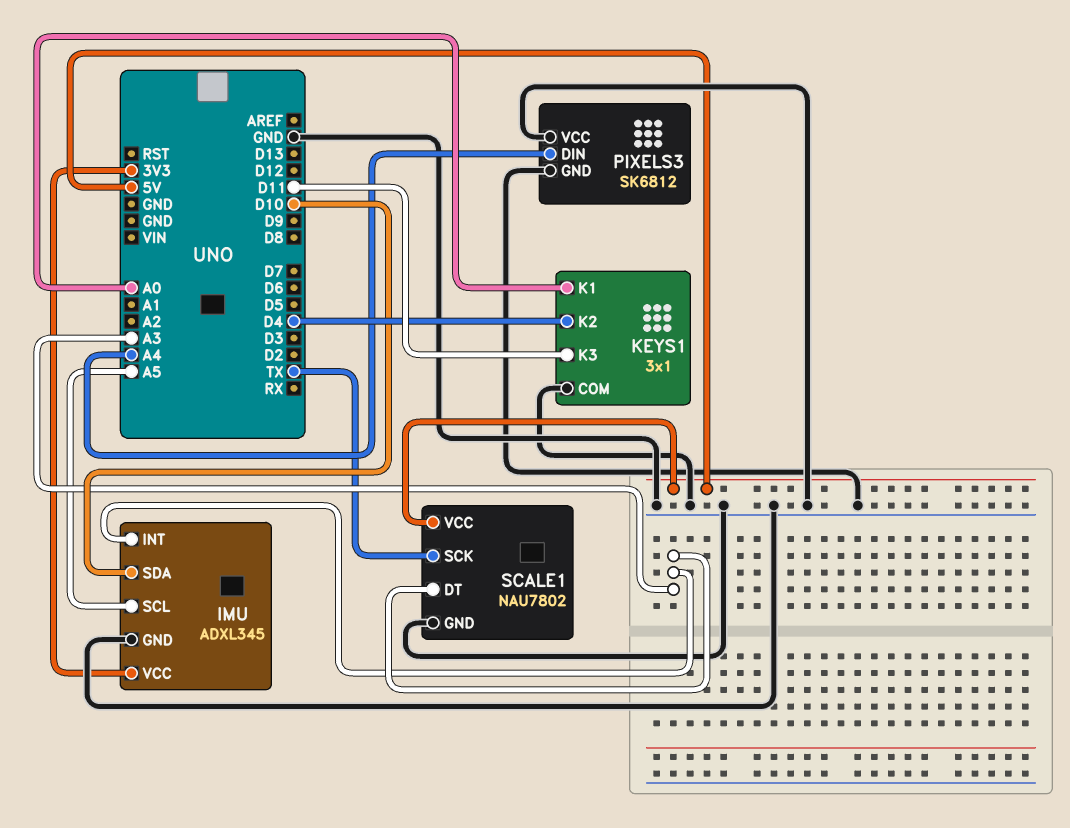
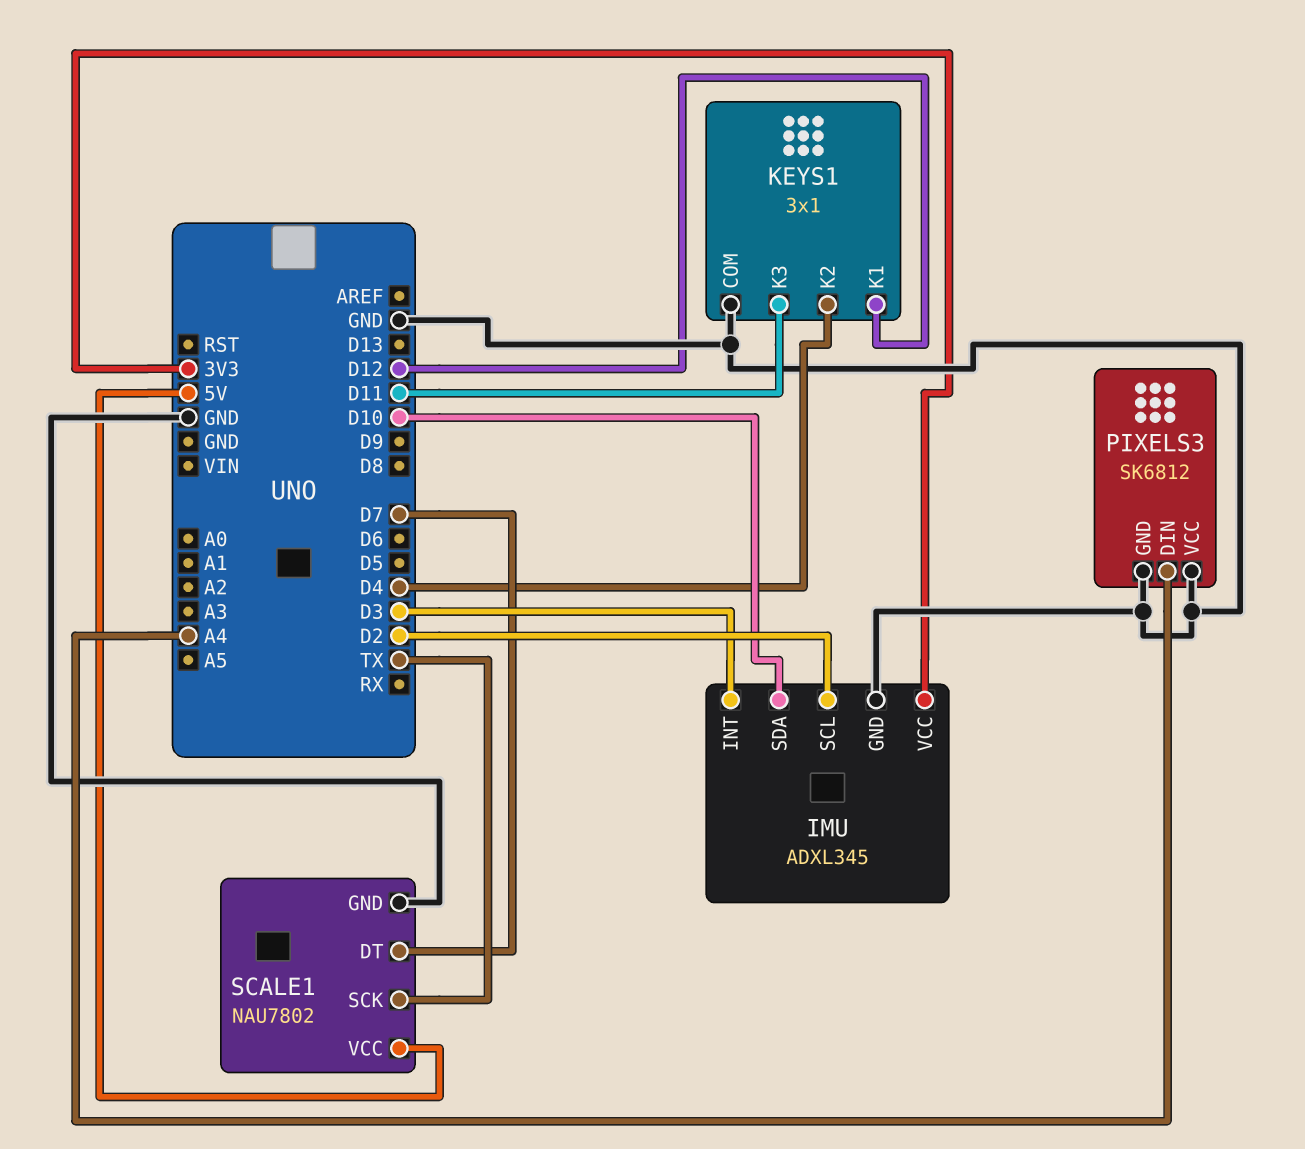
IMU pin INT: A3 -> D3
IMU pin SCL: A5 -> D2
KEYS1 pin K1: A0 -> D12
SCALE1 pin DT: A3 -> D7

